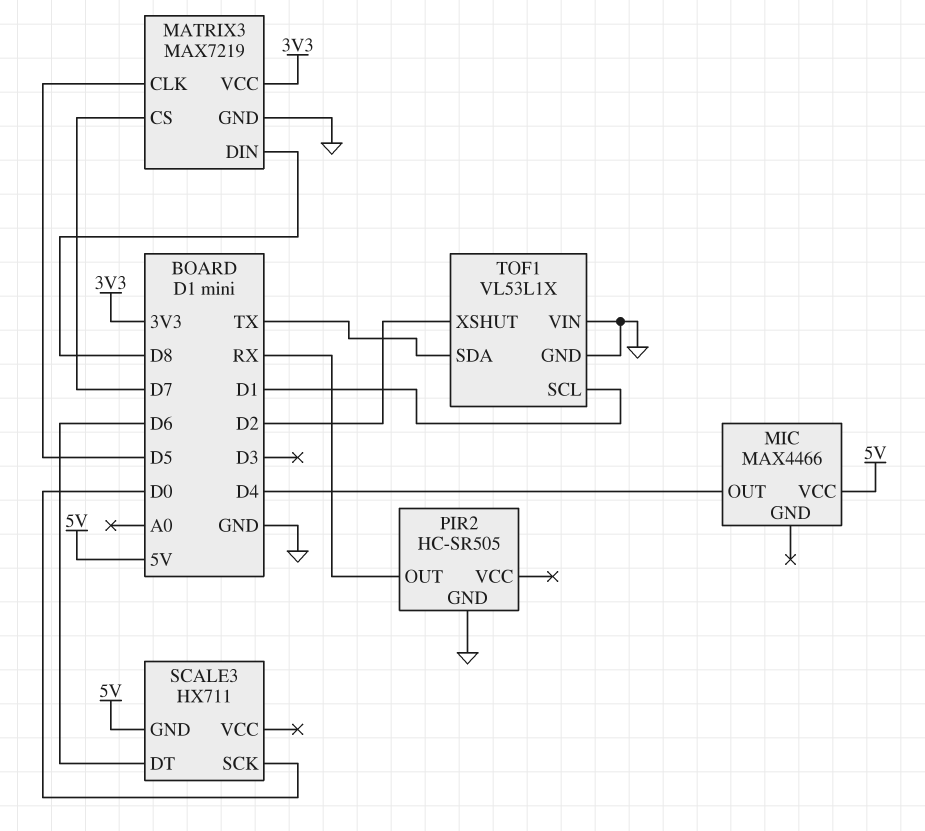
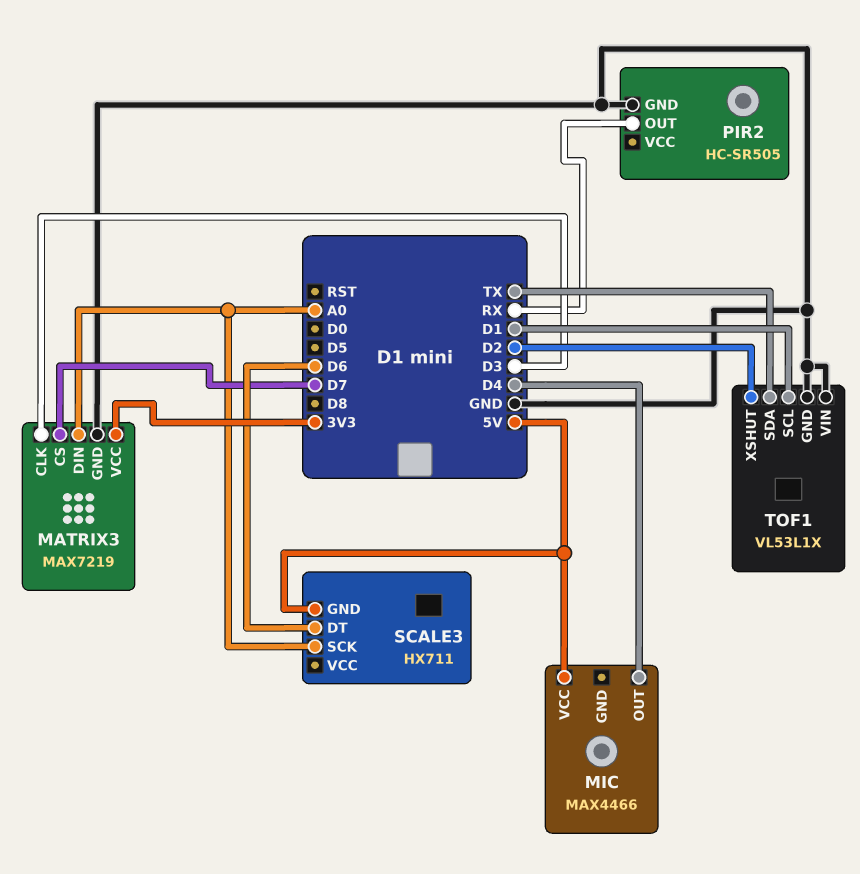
MATRIX3 pin CLK: D5 -> D3
MATRIX3 pin DIN: D8 -> A0
SCALE3 pin SCK: D0 -> A0

